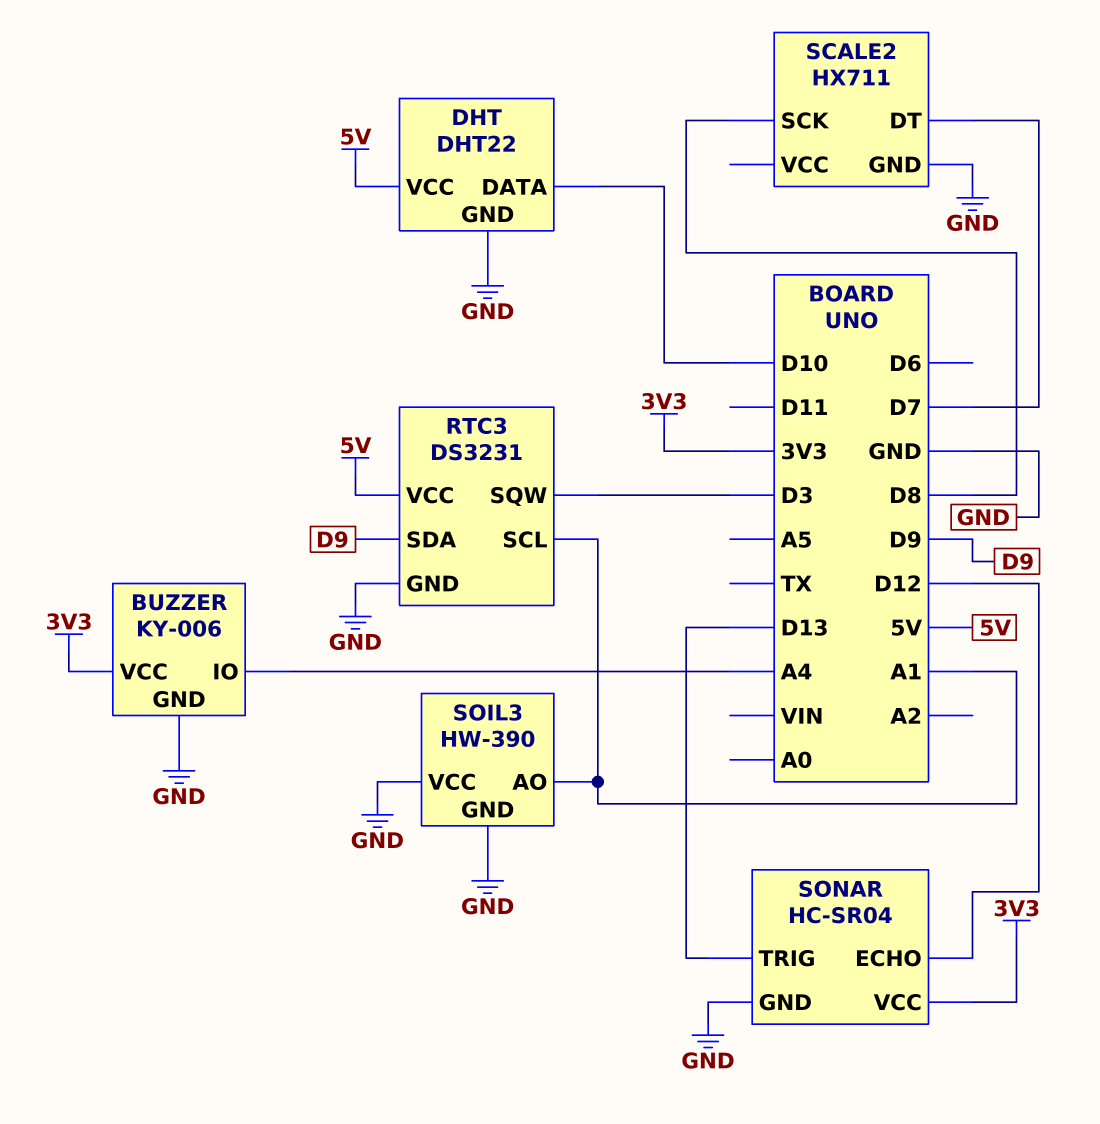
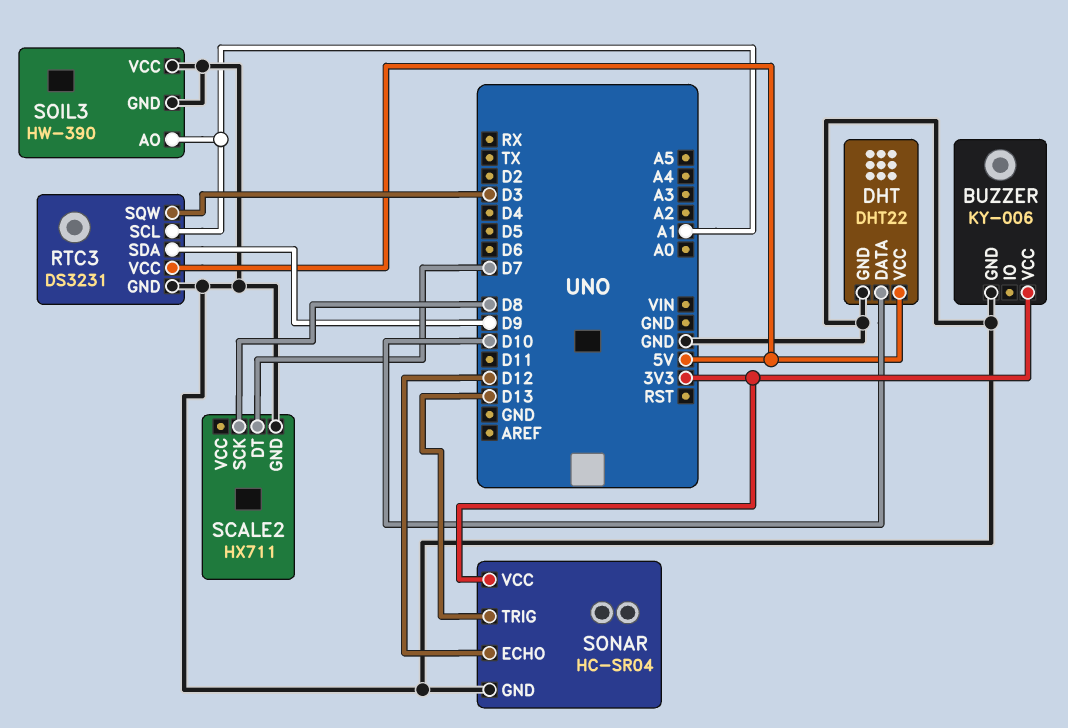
BUZZER pin IO: A4 -> none

